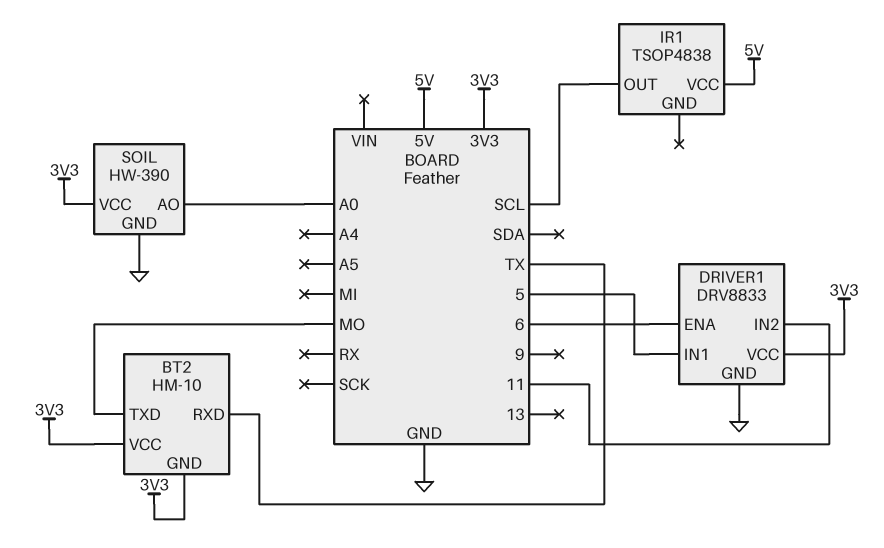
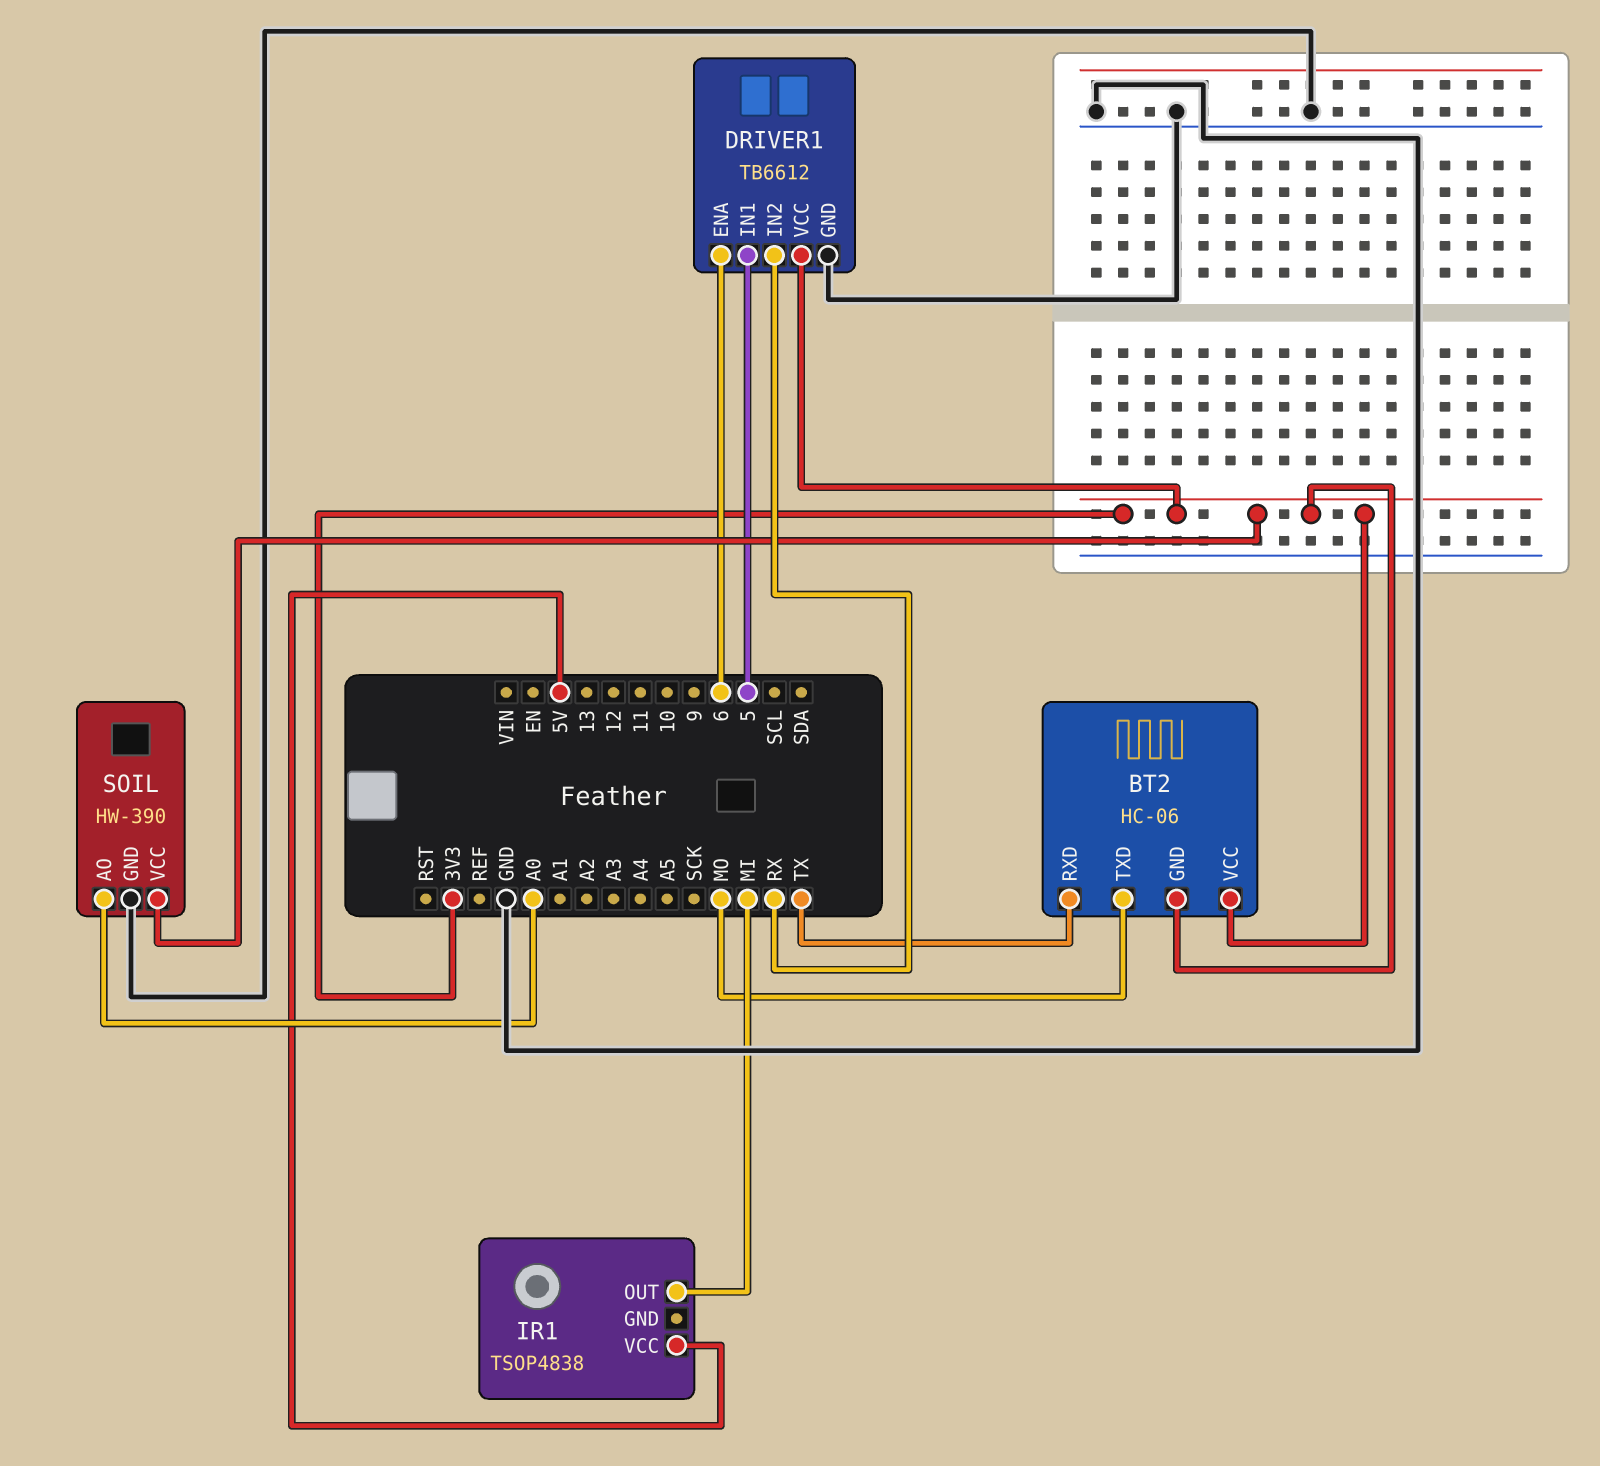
BT2: HM-10 -> HC-06
DRIVER1: DRV8833 -> TB6612
DRIVER1 pin IN2: 11 -> RX
IR1 pin OUT: SCL -> MI

